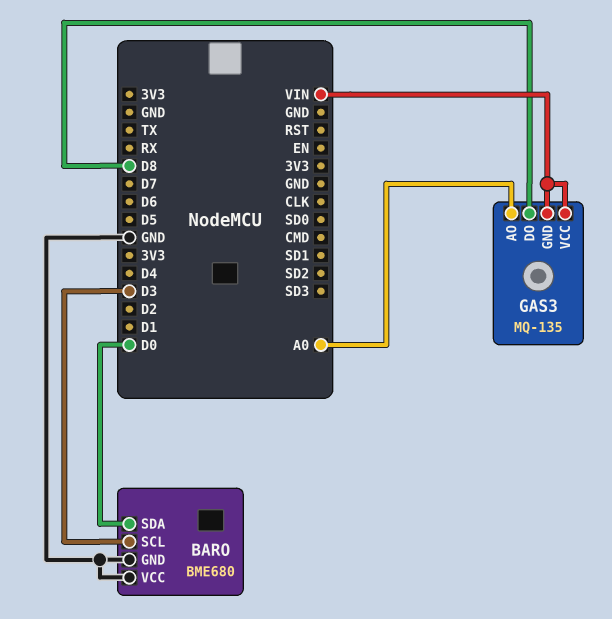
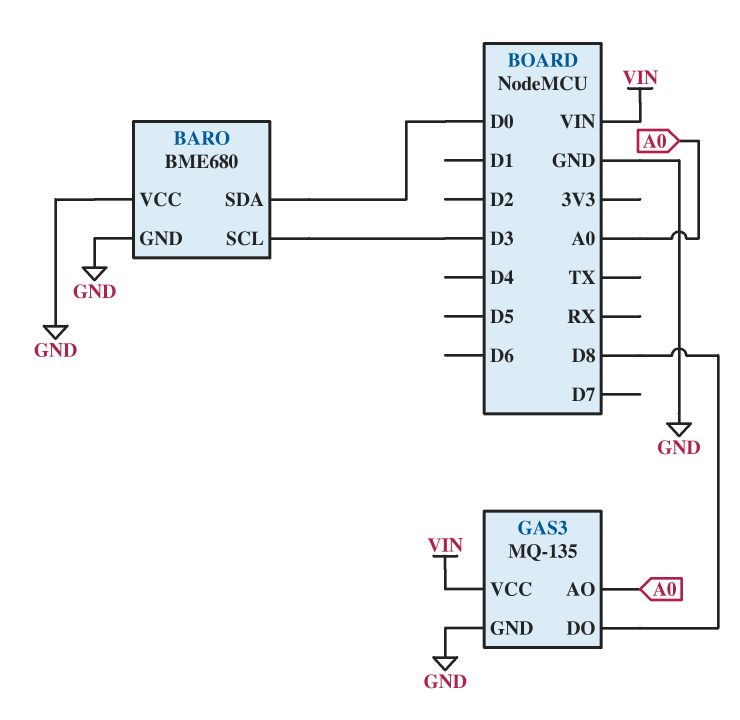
GAS3 pin GND: VIN -> GND

